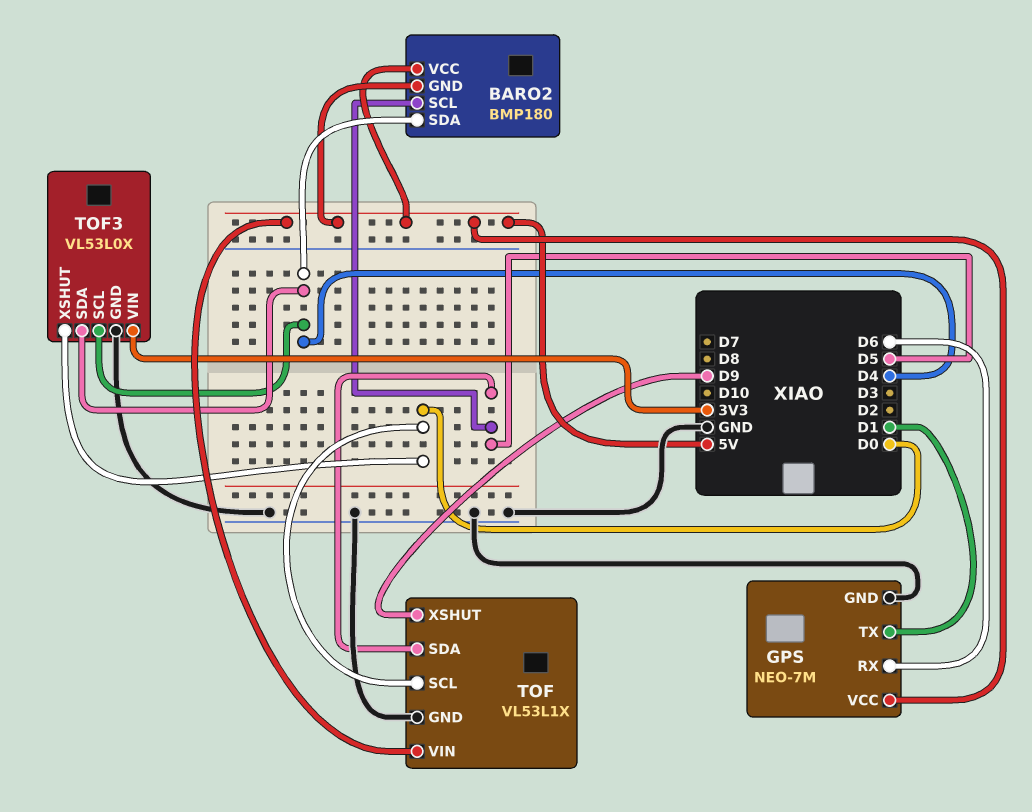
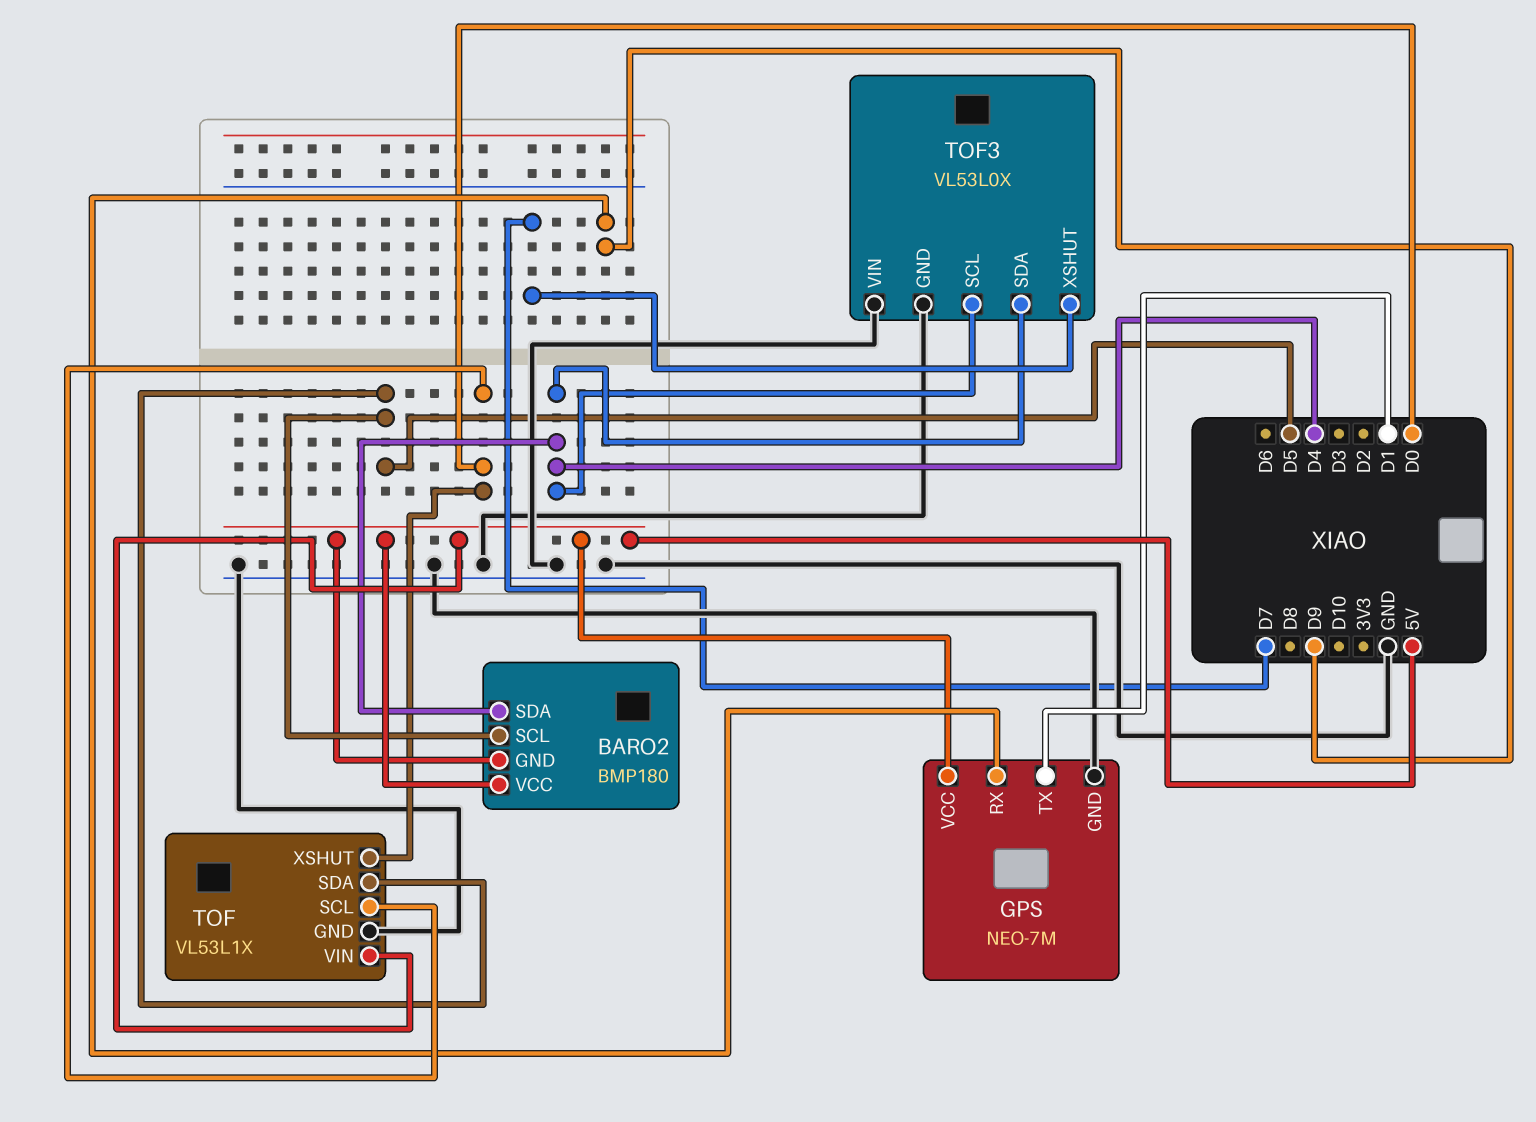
GPS pin RX: D6 -> D9
TOF pin XSHUT: D9 -> D0
TOF3 pin VIN: 3V3 -> GND
TOF3 pin XSHUT: D0 -> D7

